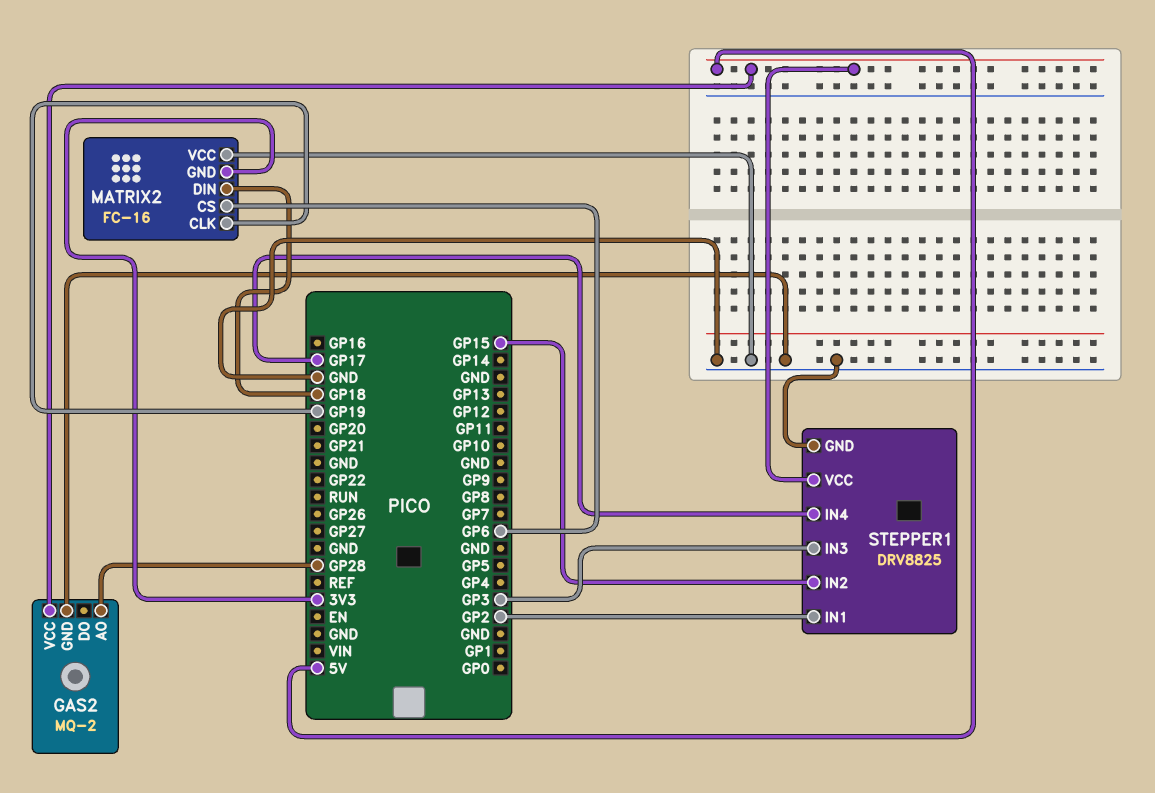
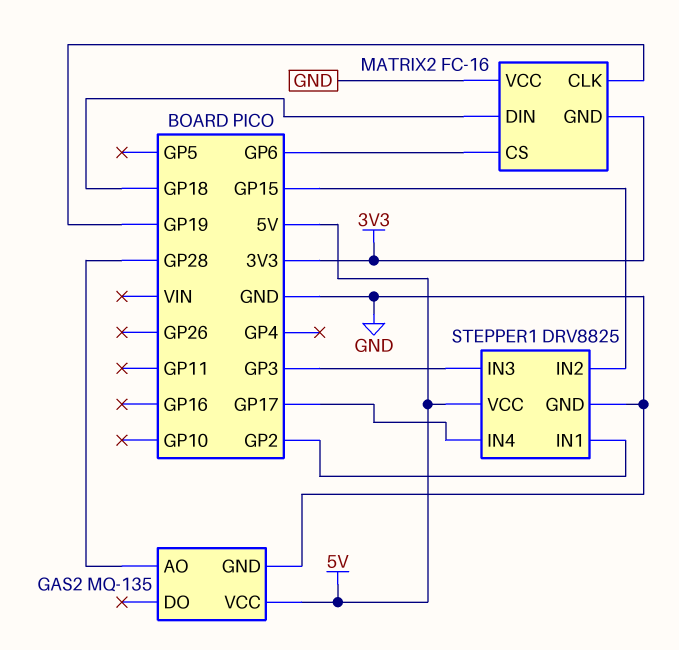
GAS2: MQ-2 -> MQ-135

